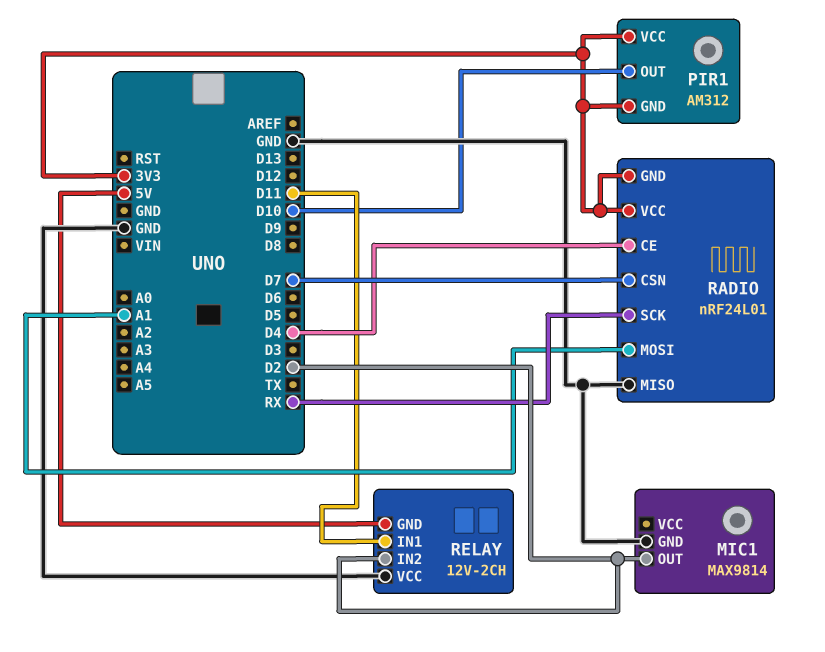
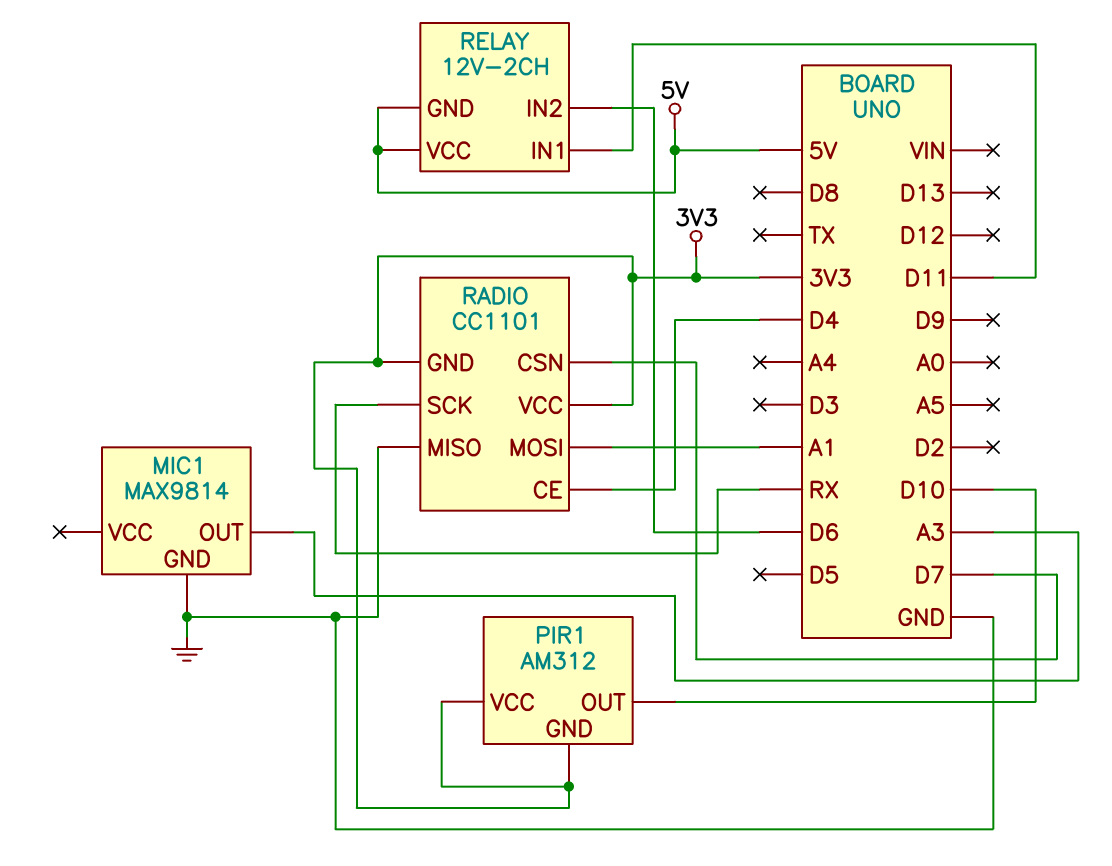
MIC1 pin OUT: D2 -> A3
RADIO: nRF24L01 -> CC1101
RELAY pin IN2: D2 -> D6
RELAY pin VCC: GND -> 5V

